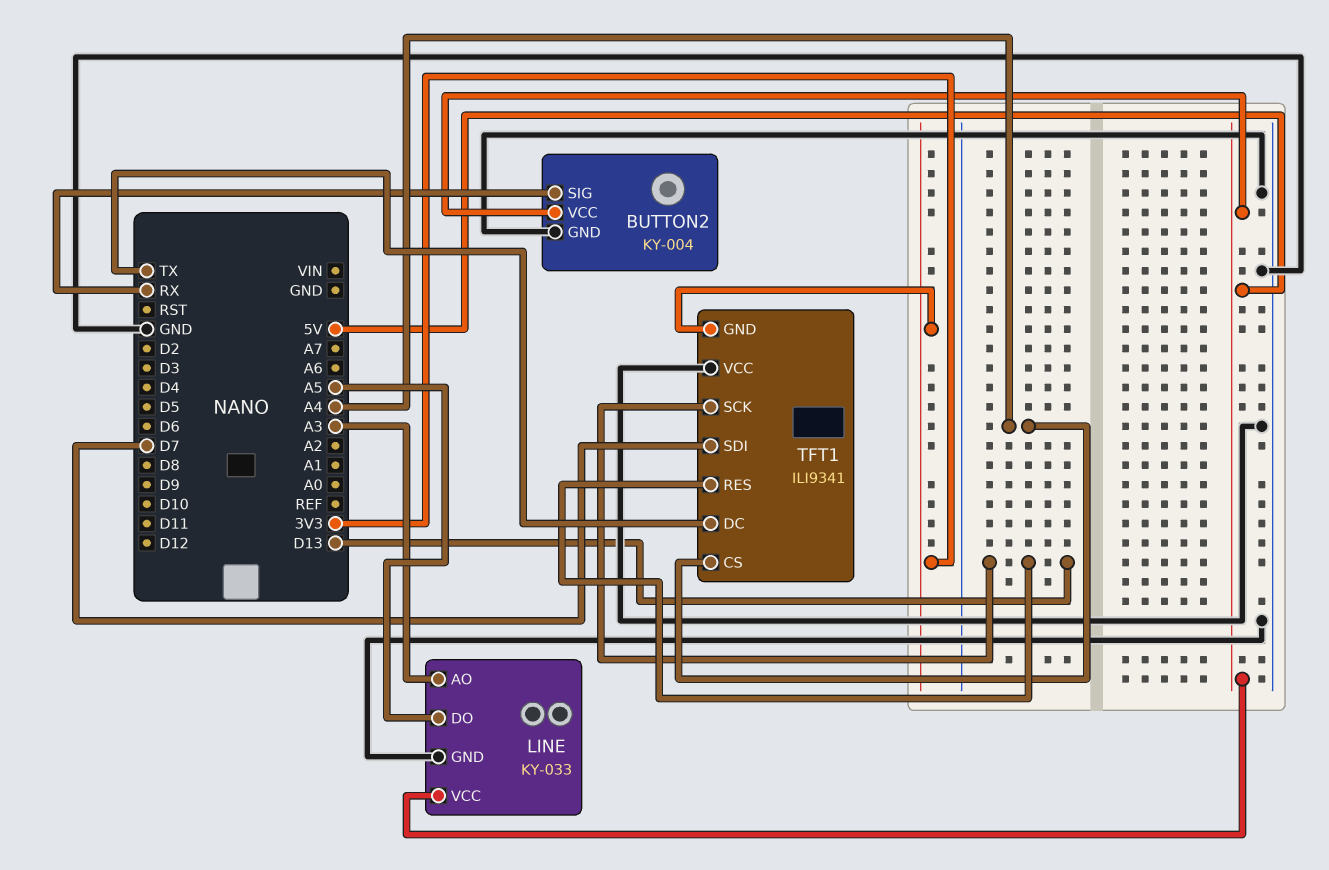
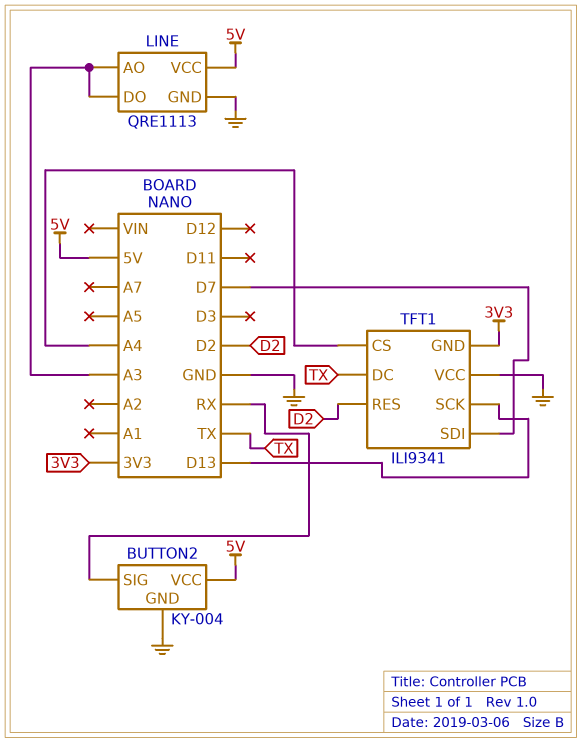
LINE: KY-033 -> QRE1113
LINE pin DO: A5 -> A3
TFT1 pin RES: D13 -> D2

